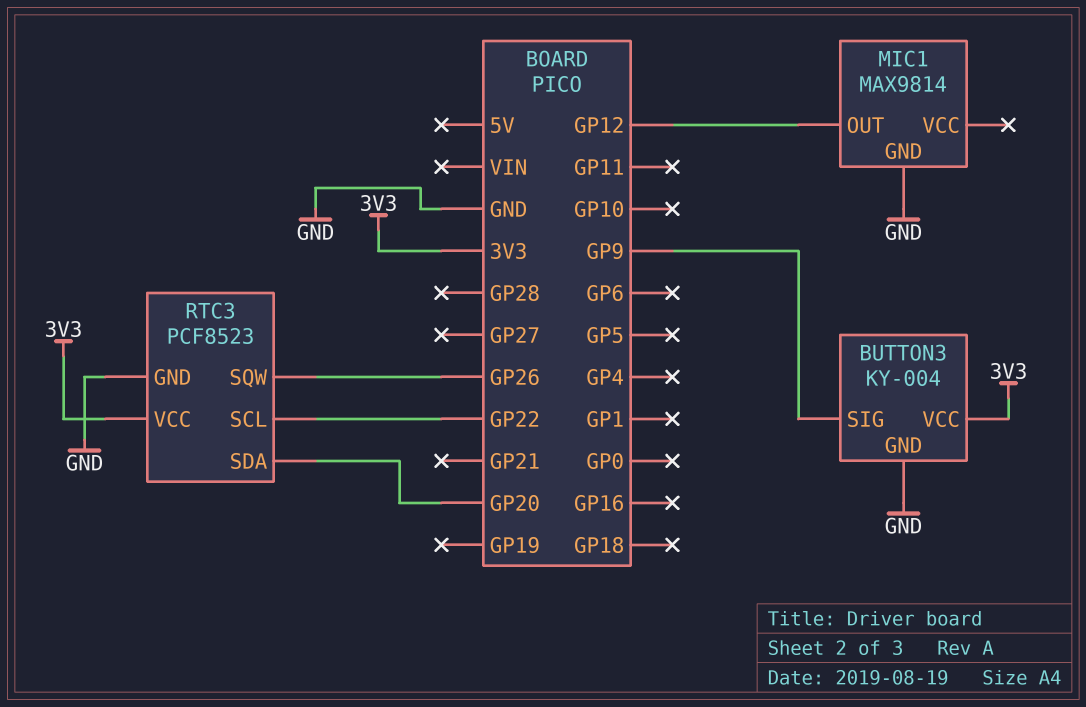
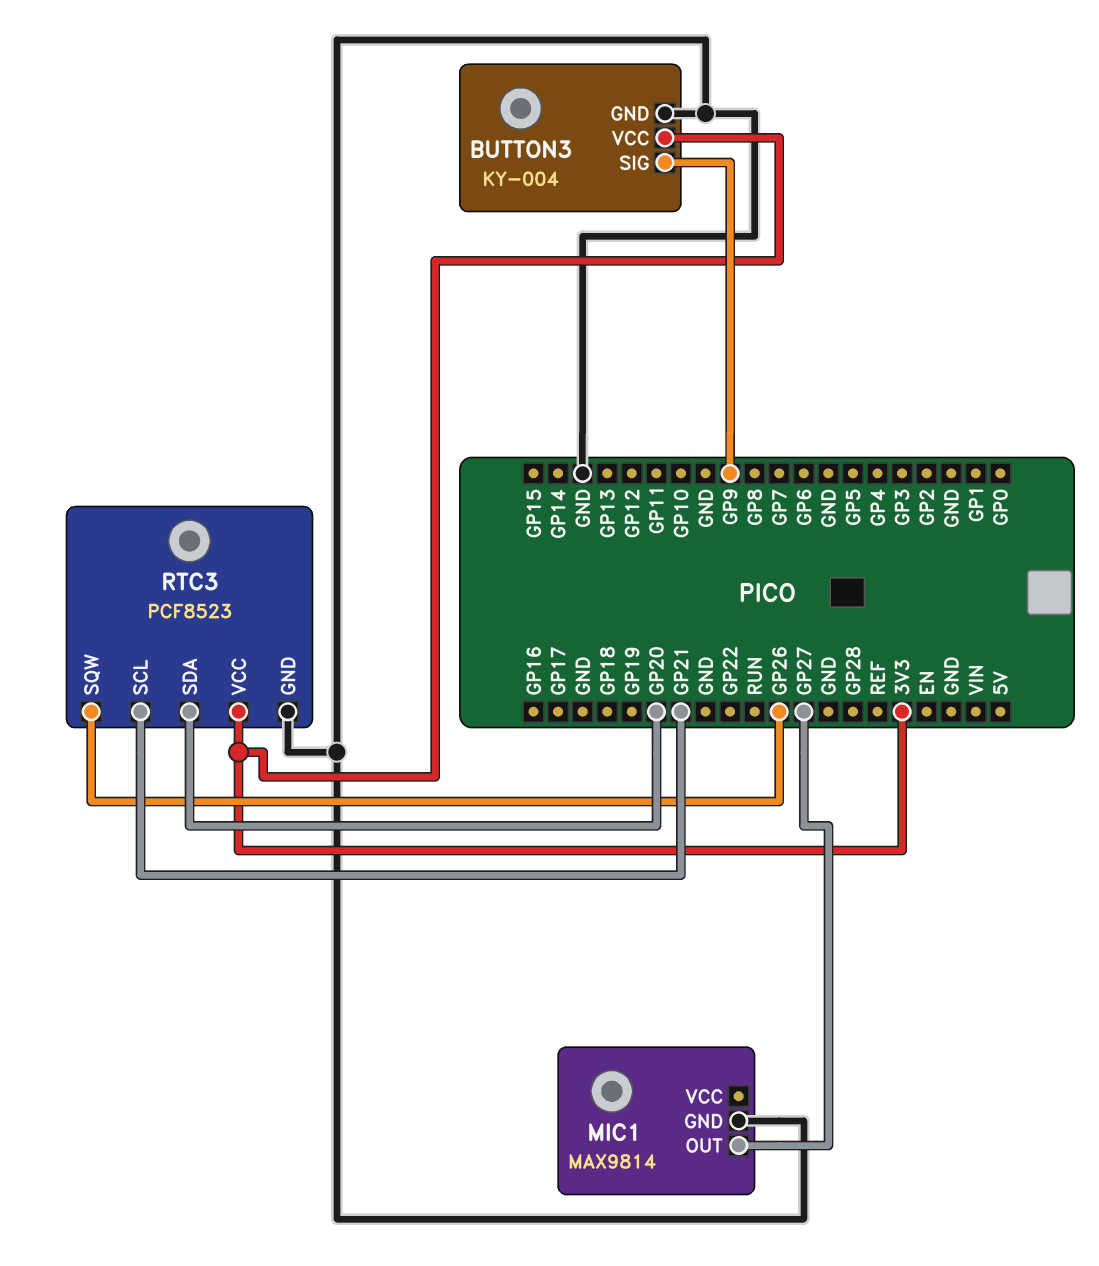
MIC1 pin OUT: GP12 -> GP27
RTC3 pin SCL: GP22 -> GP21

